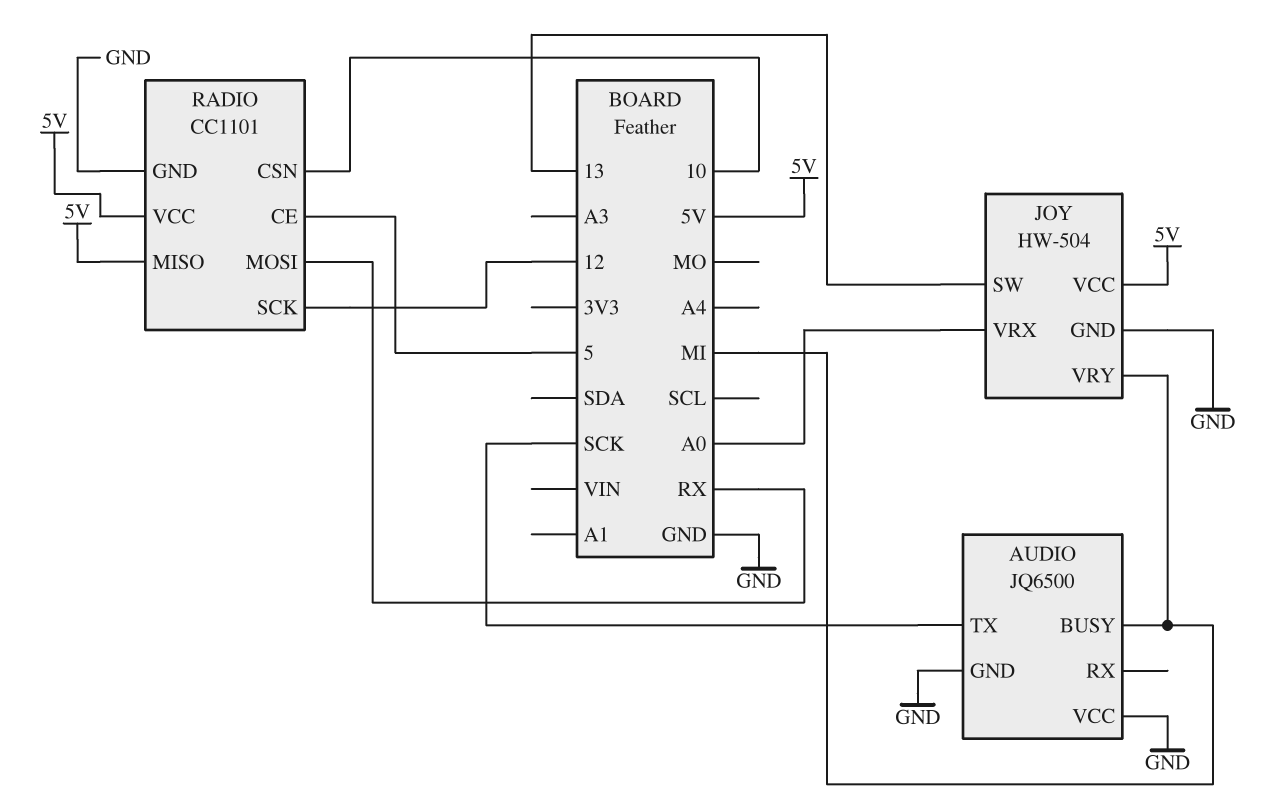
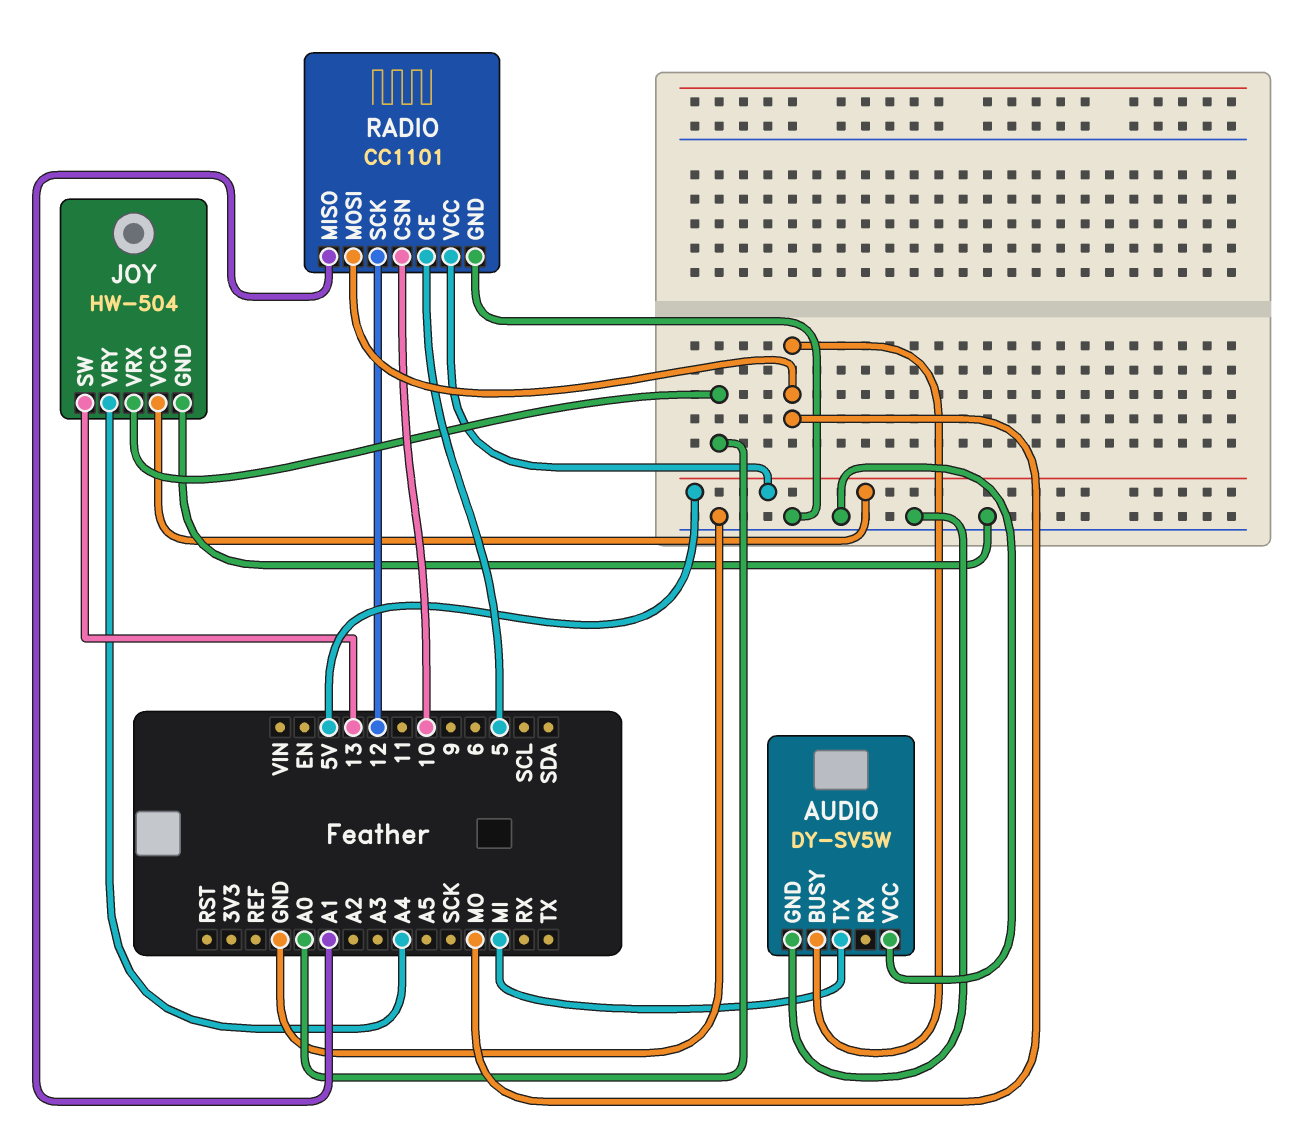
AUDIO: JQ6500 -> DY-SV5W
AUDIO pin BUSY: MI -> MO
AUDIO pin TX: SCK -> MI
JOY pin VRY: MI -> A4
RADIO pin MISO: 5V -> A1
RADIO pin MOSI: RX -> MO

